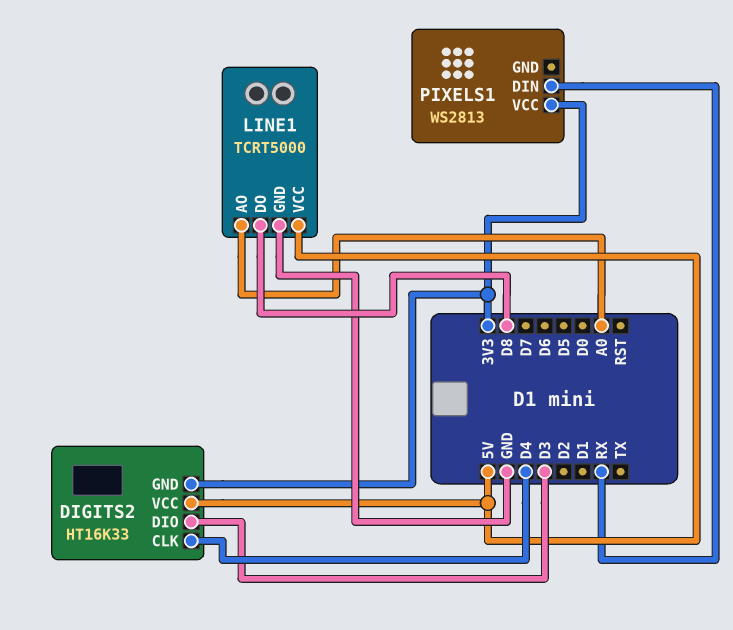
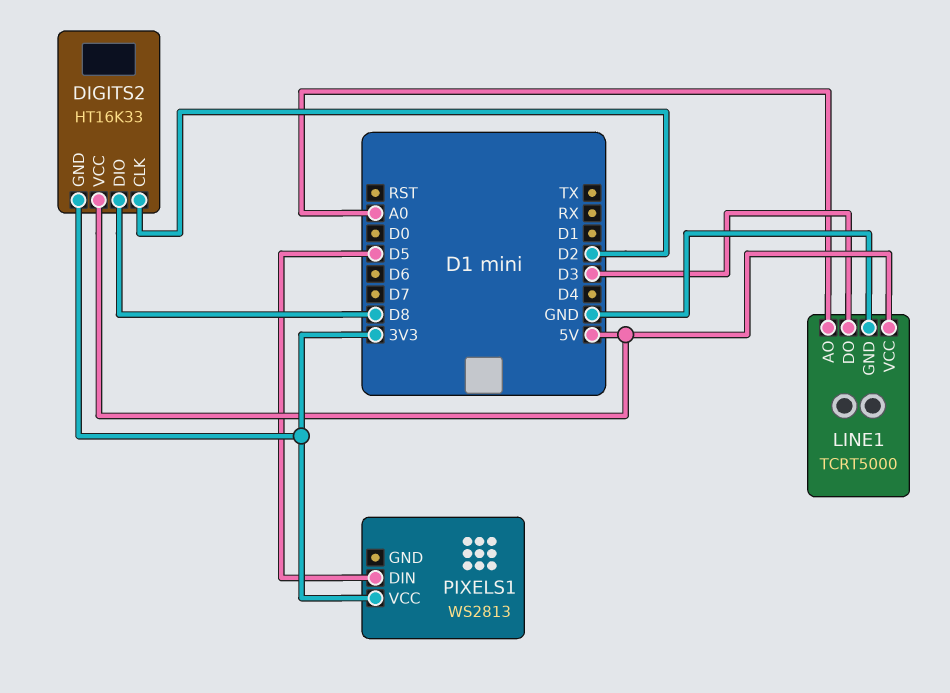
DIGITS2 pin CLK: D4 -> D2
DIGITS2 pin DIO: D3 -> D8
LINE1 pin DO: D8 -> D3
PIXELS1 pin DIN: RX -> D5

